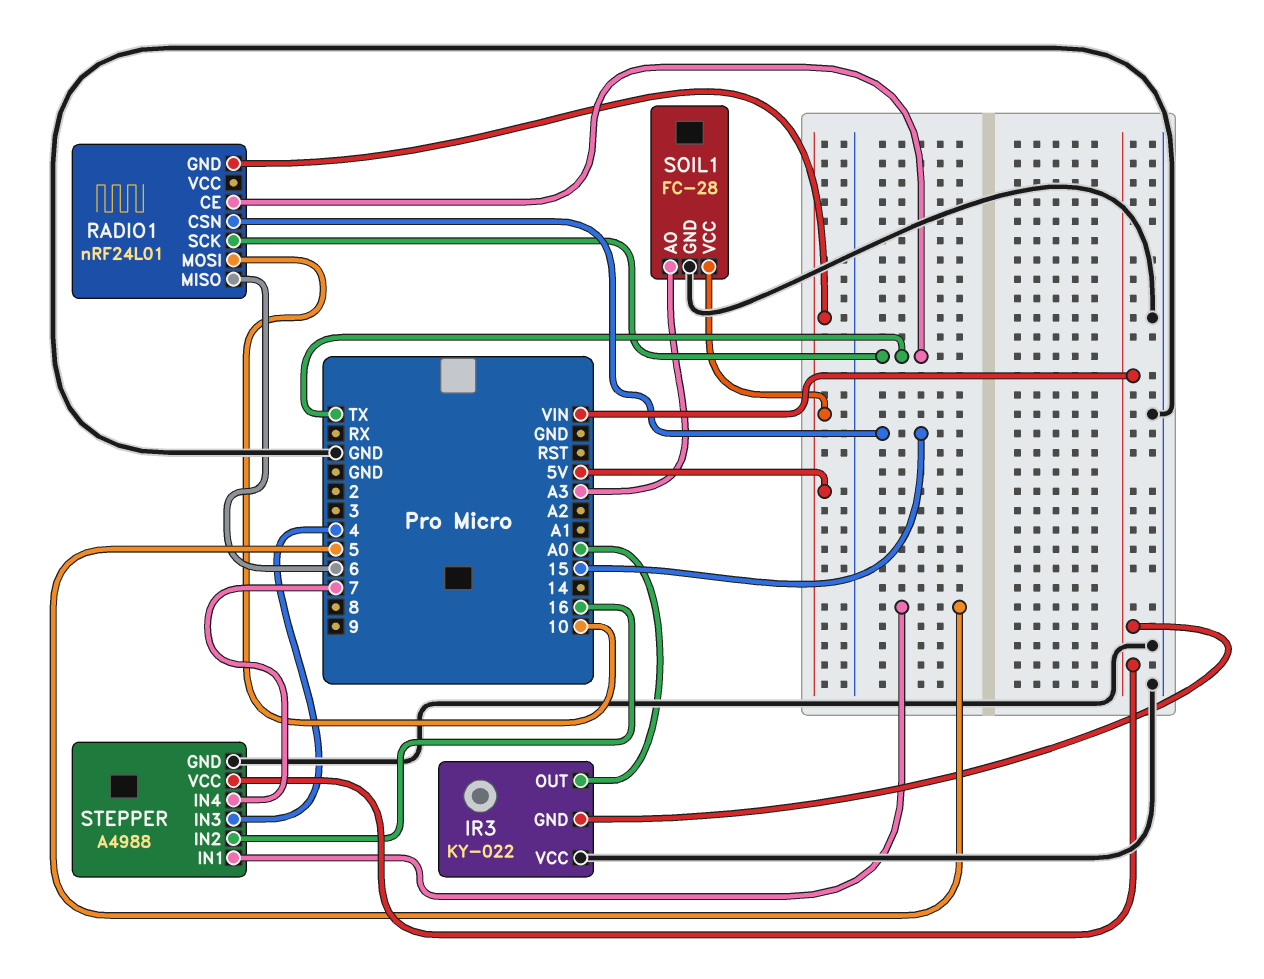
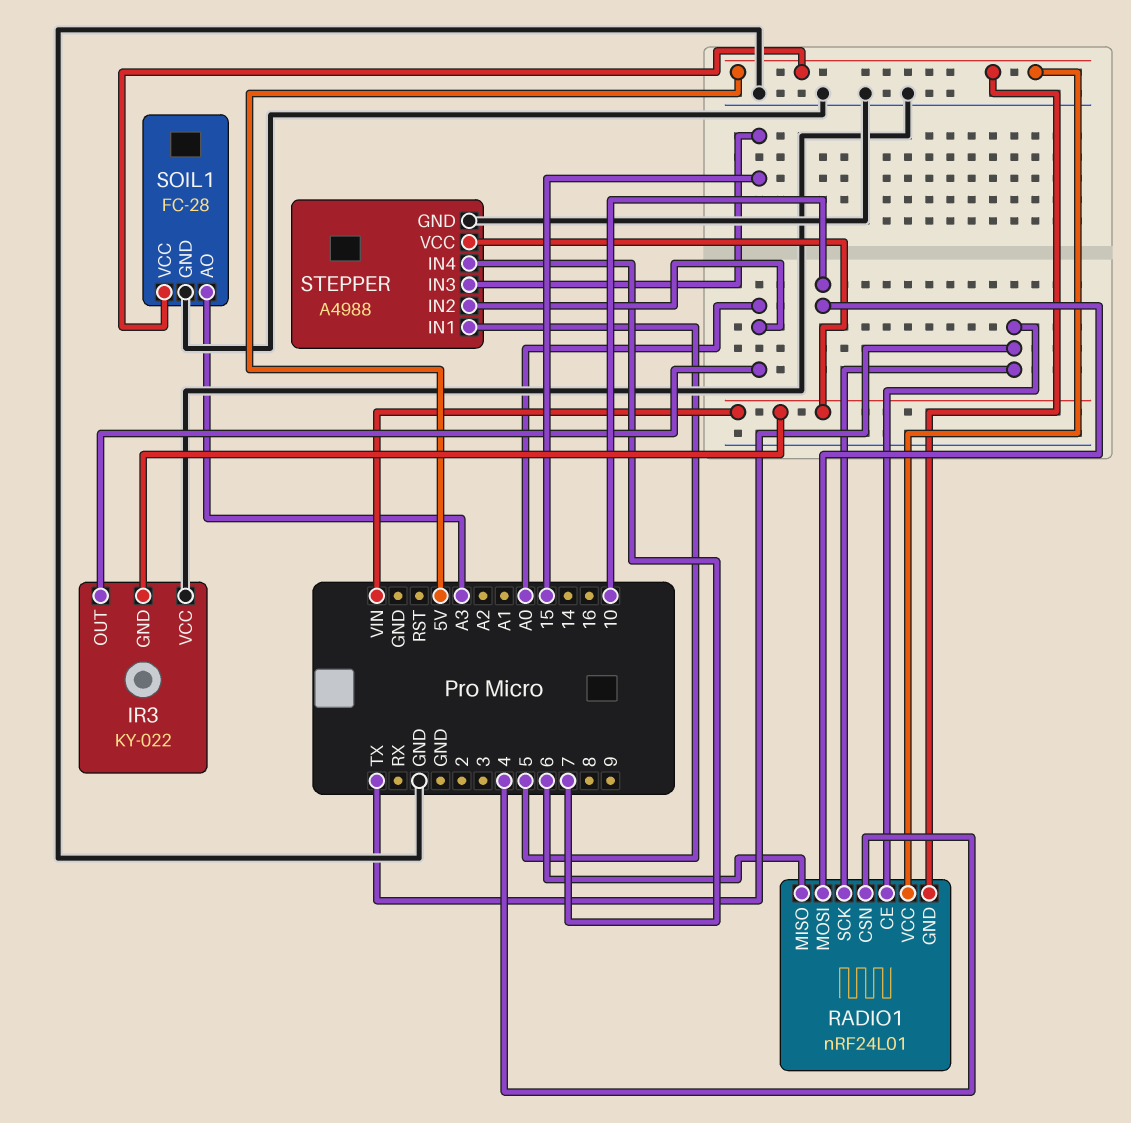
RADIO1 pin CSN: 15 -> 4
RADIO1 pin VCC: none -> 5V
STEPPER pin IN2: 16 -> A0
STEPPER pin IN3: 4 -> 15

